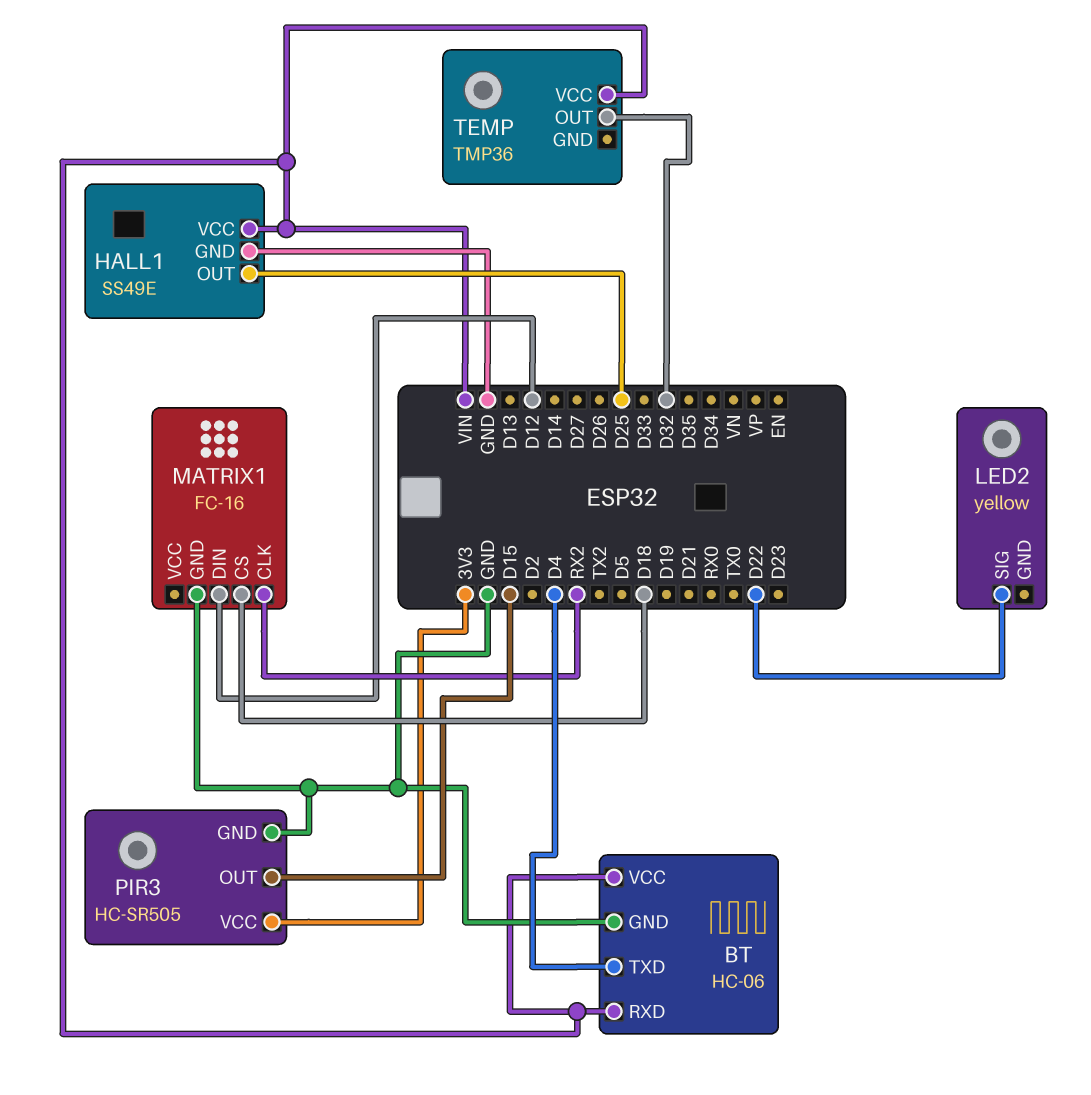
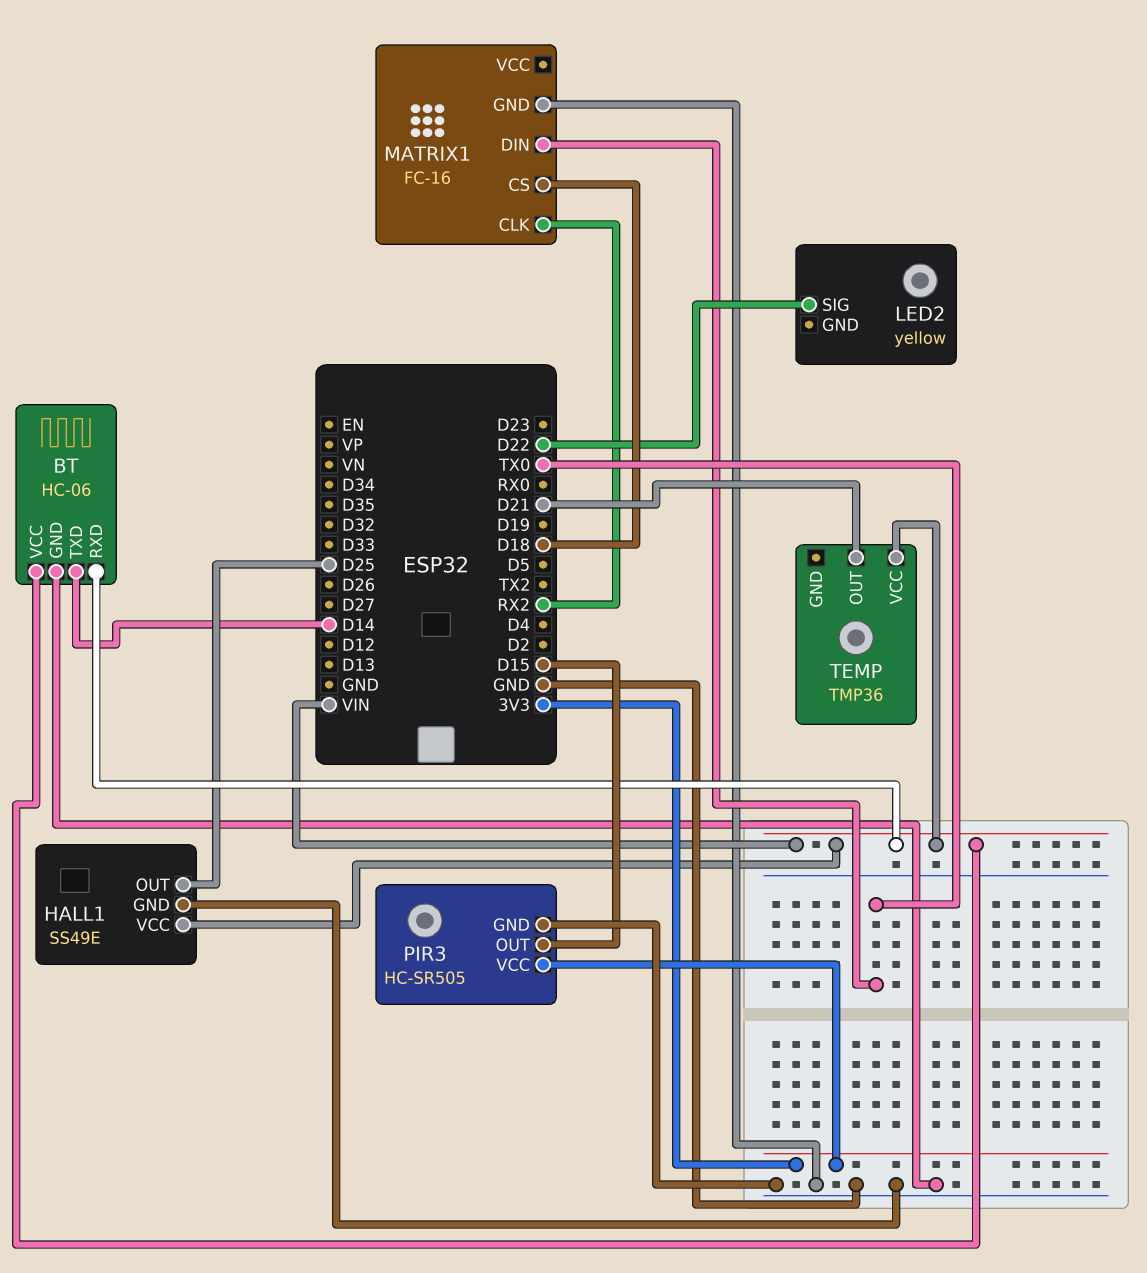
BT pin TXD: D4 -> D14
MATRIX1 pin DIN: D12 -> TX0
TEMP pin OUT: D32 -> D21

